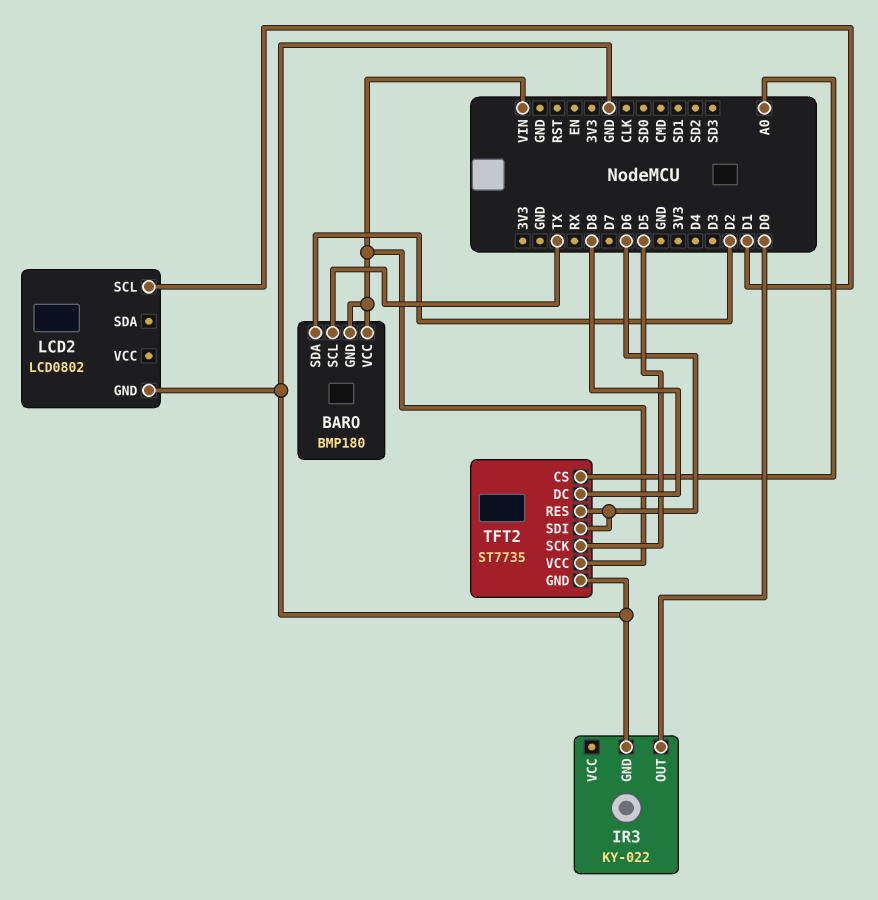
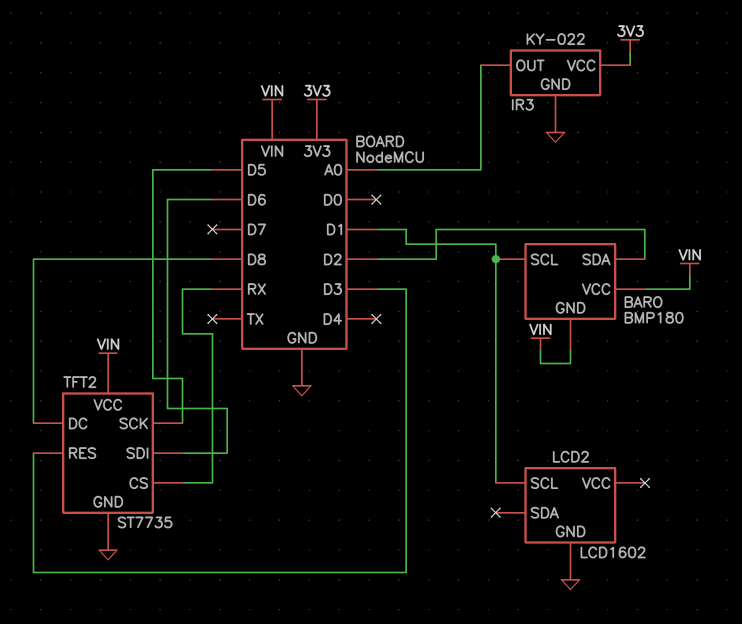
BARO pin SCL: TX -> D1
IR3 pin OUT: D0 -> A0
IR3 pin VCC: none -> 3V3
LCD2: LCD0802 -> LCD1602
TFT2 pin CS: A0 -> RX
TFT2 pin RES: D6 -> D3

